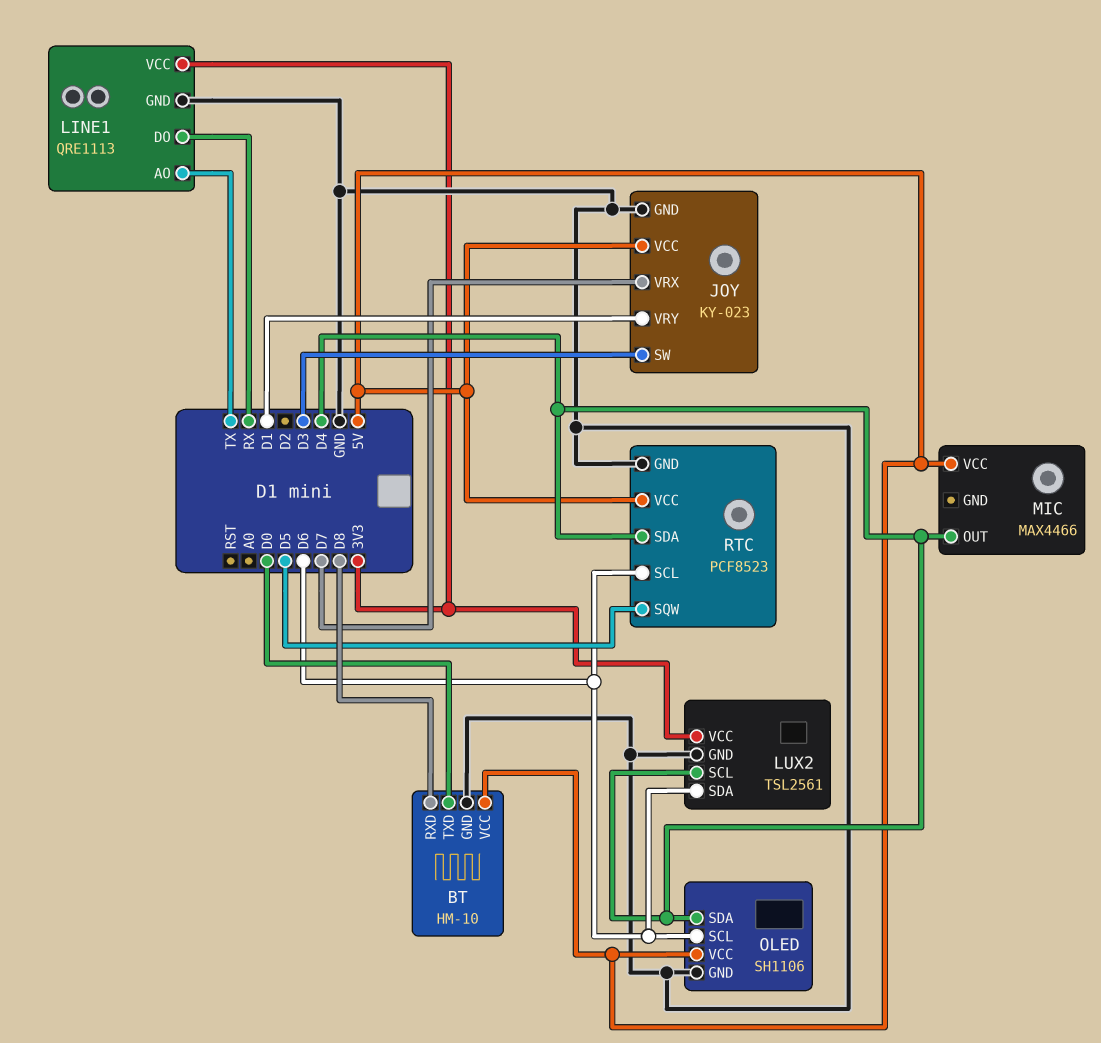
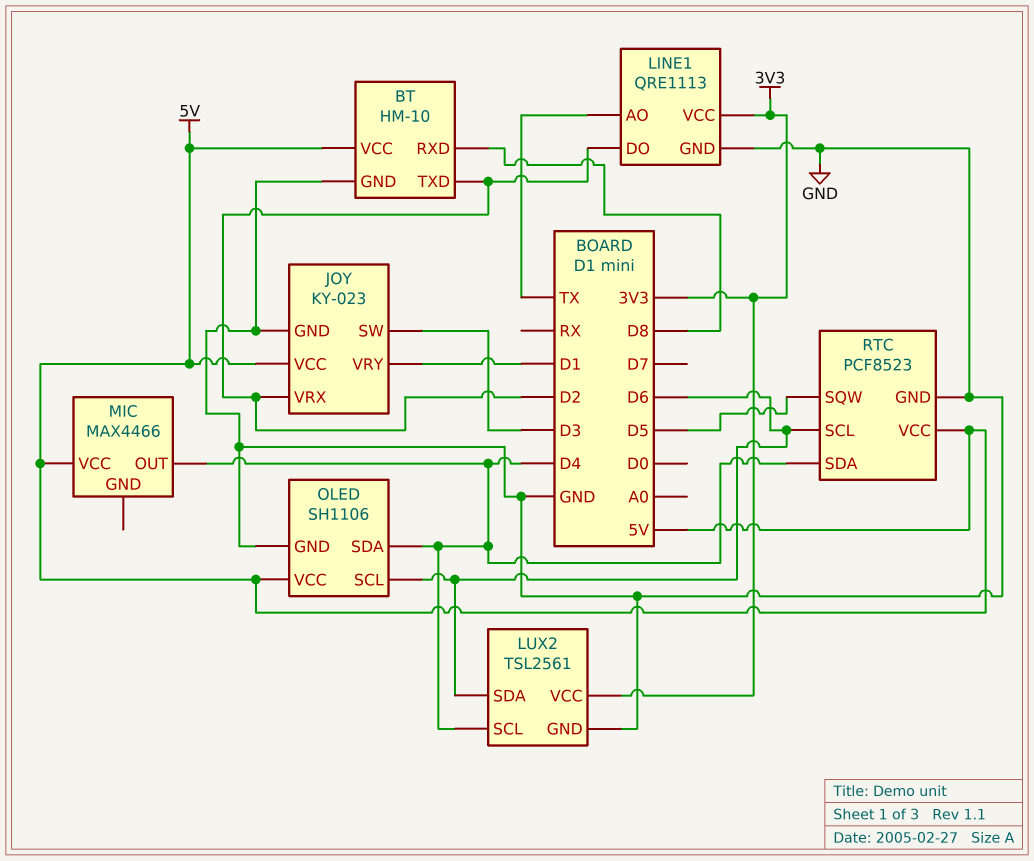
BT pin TXD: D0 -> D2
JOY pin VRX: D7 -> D2
LINE1 pin DO: RX -> D2

